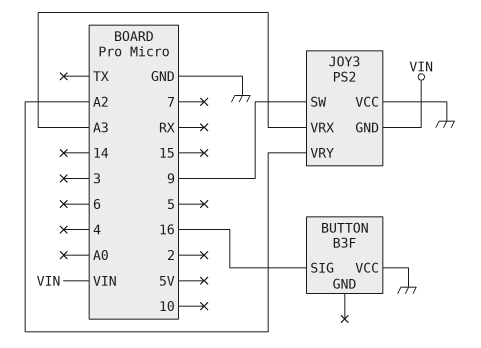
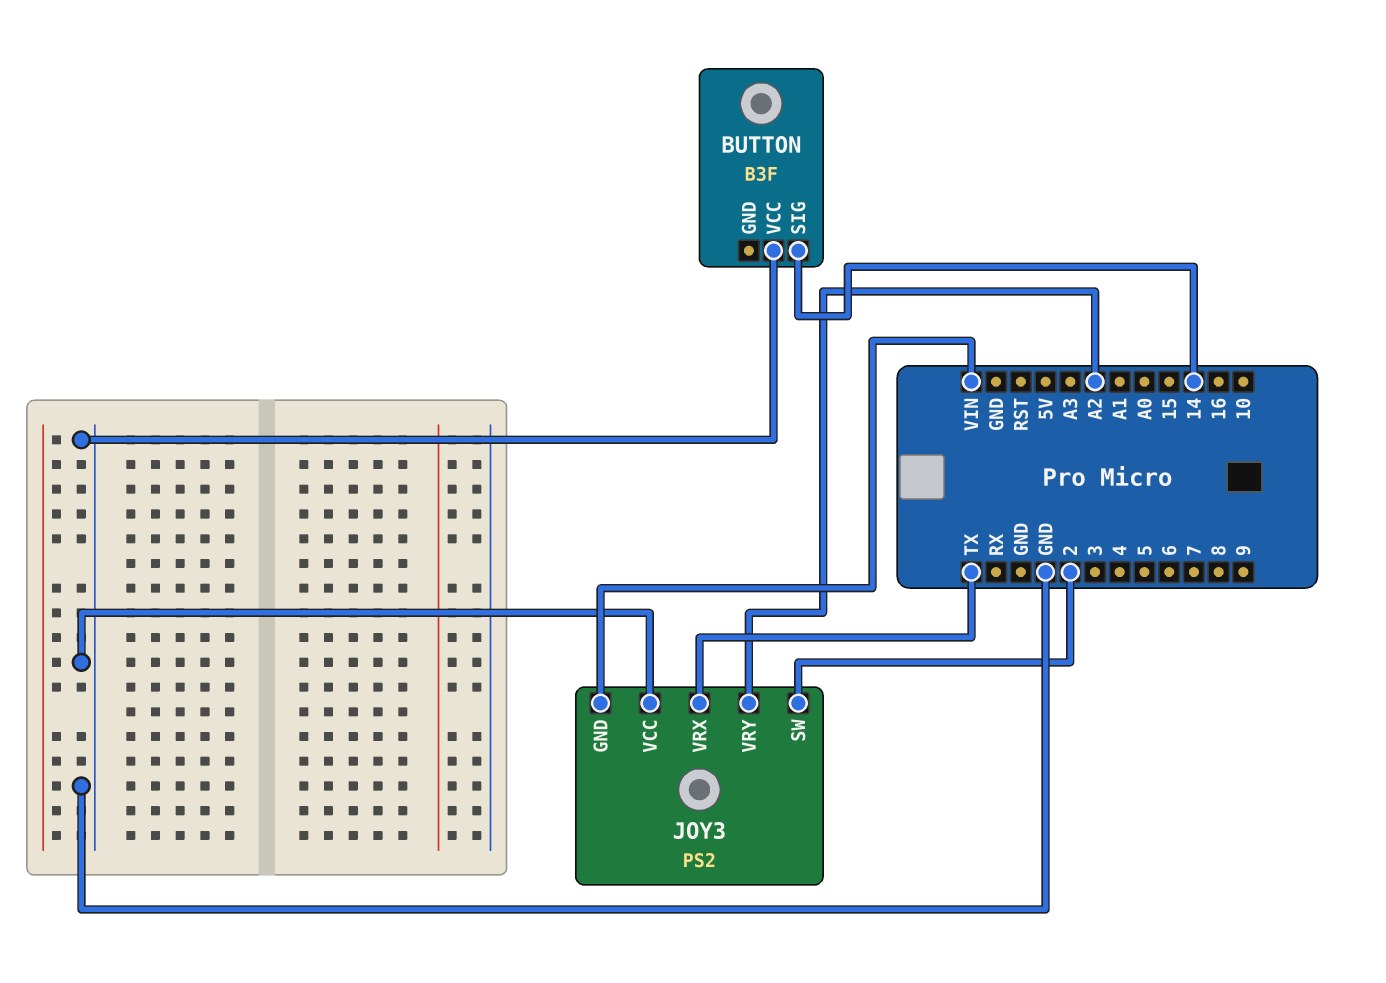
BUTTON pin SIG: 16 -> 14
JOY3 pin SW: 9 -> 2
JOY3 pin VRX: A3 -> TX

